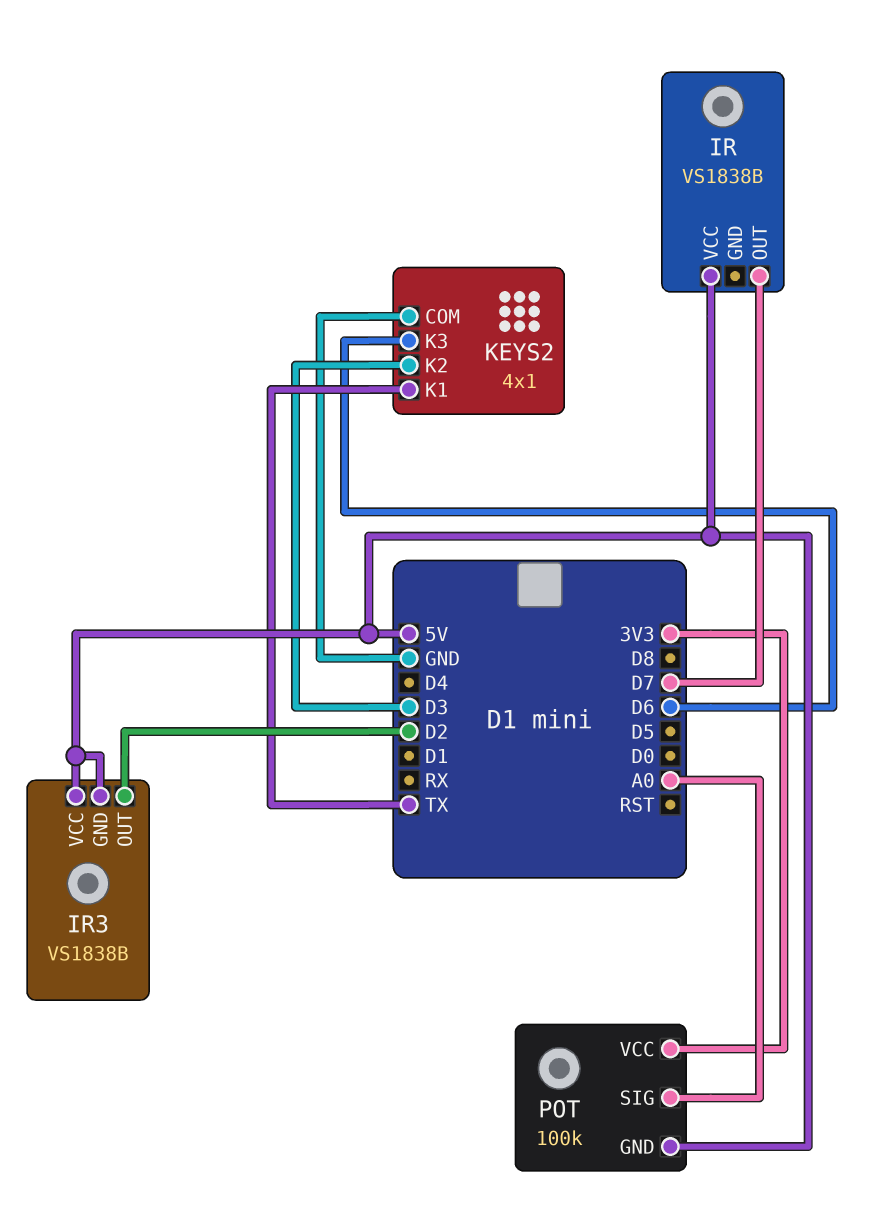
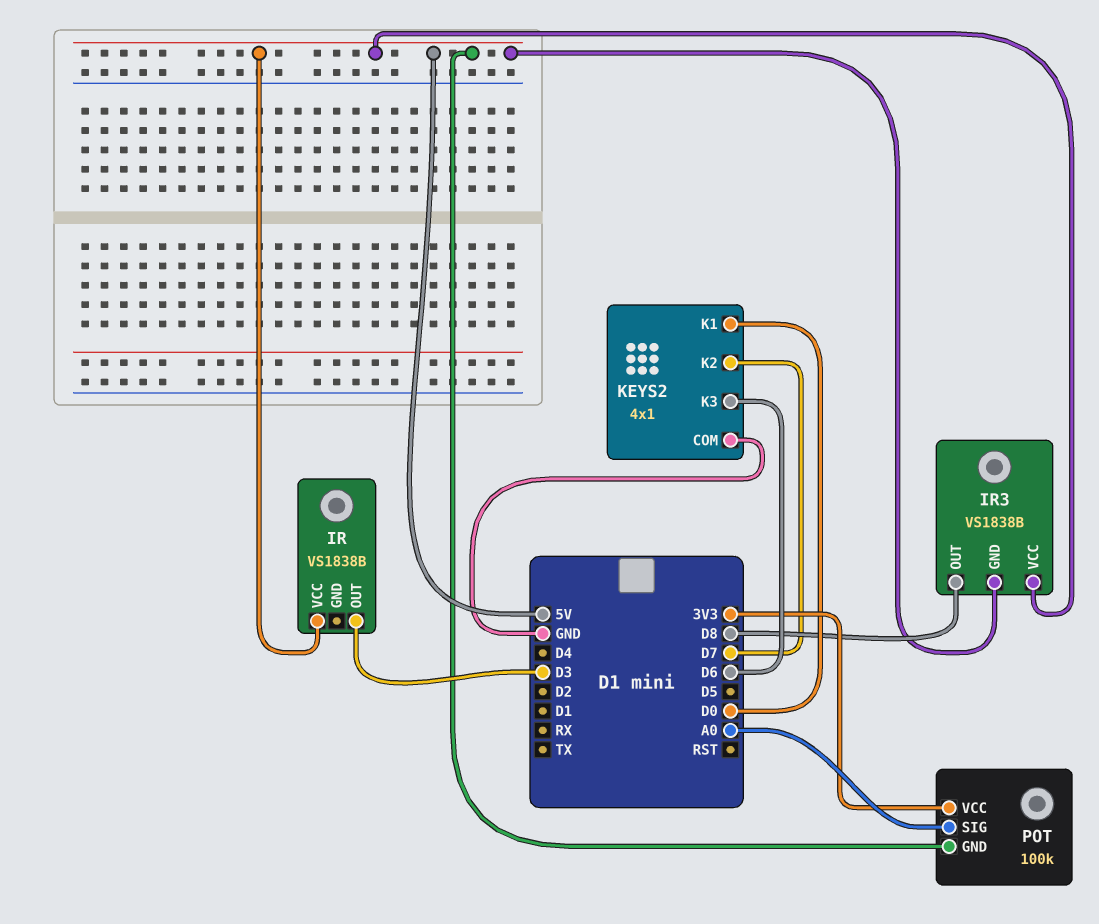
IR pin OUT: D7 -> D3
IR3 pin OUT: D2 -> D8
KEYS2 pin K1: TX -> D0
KEYS2 pin K2: D3 -> D7

